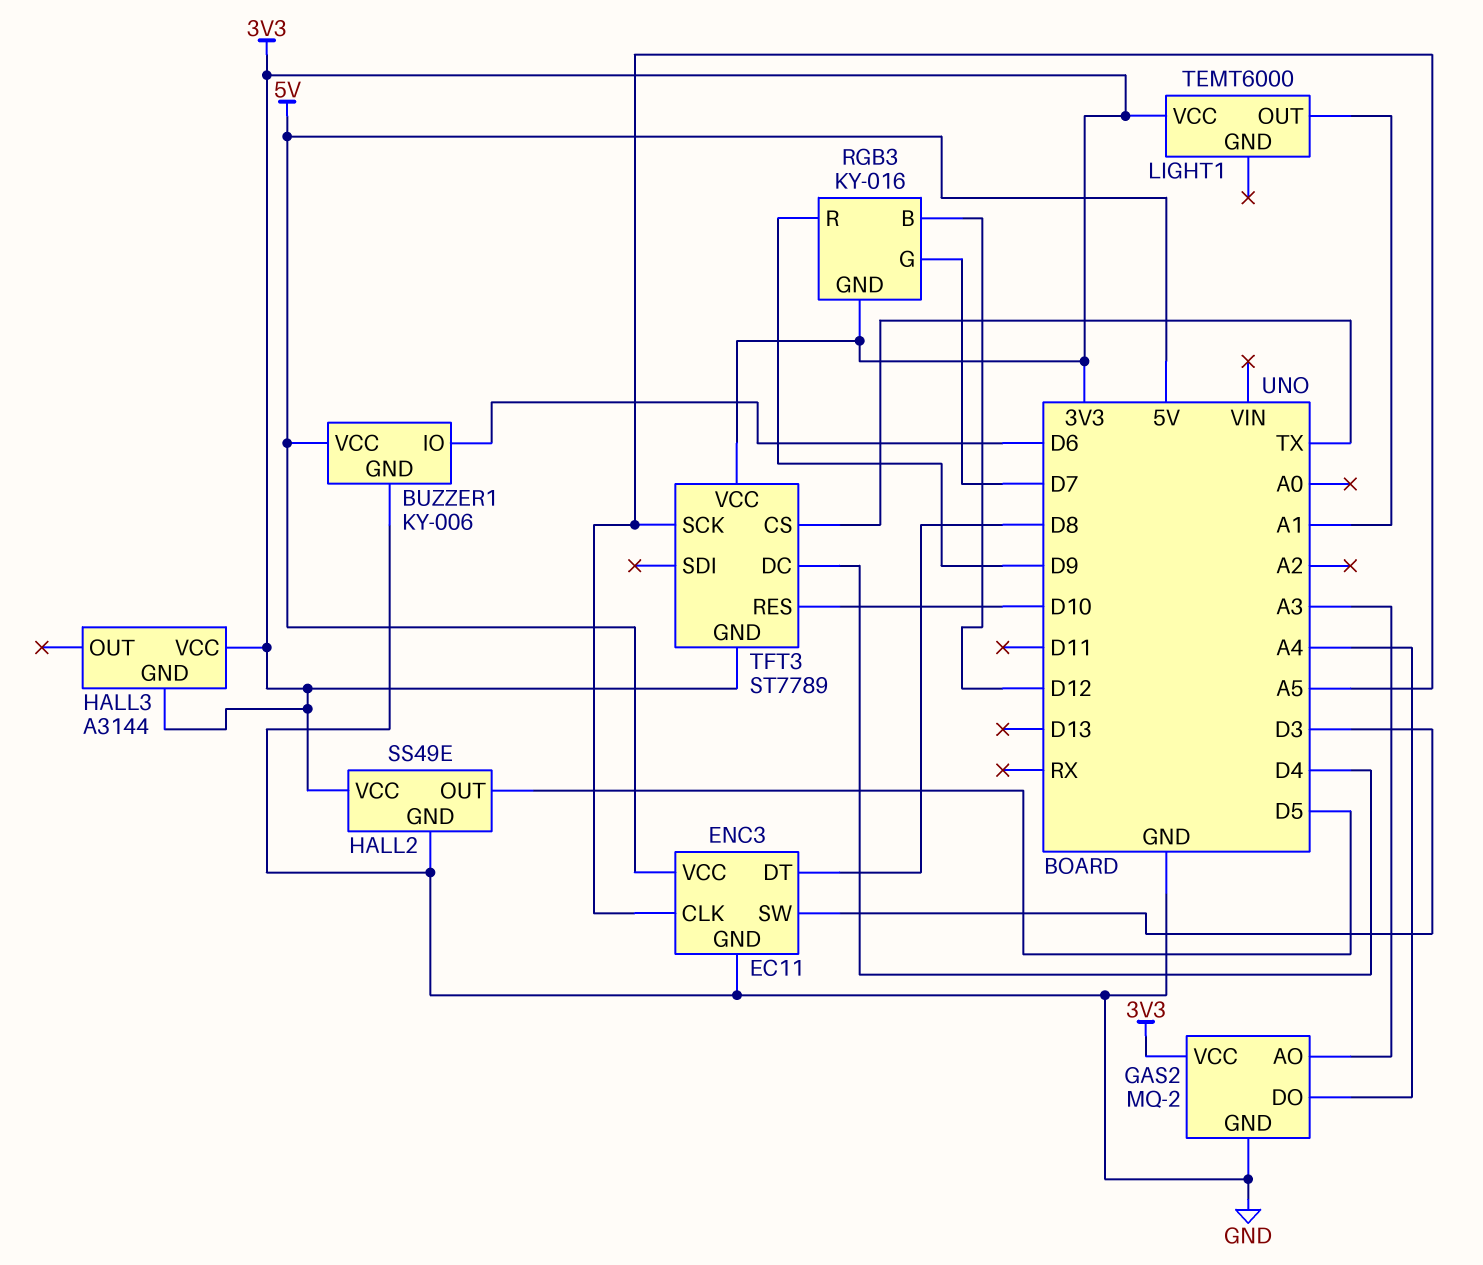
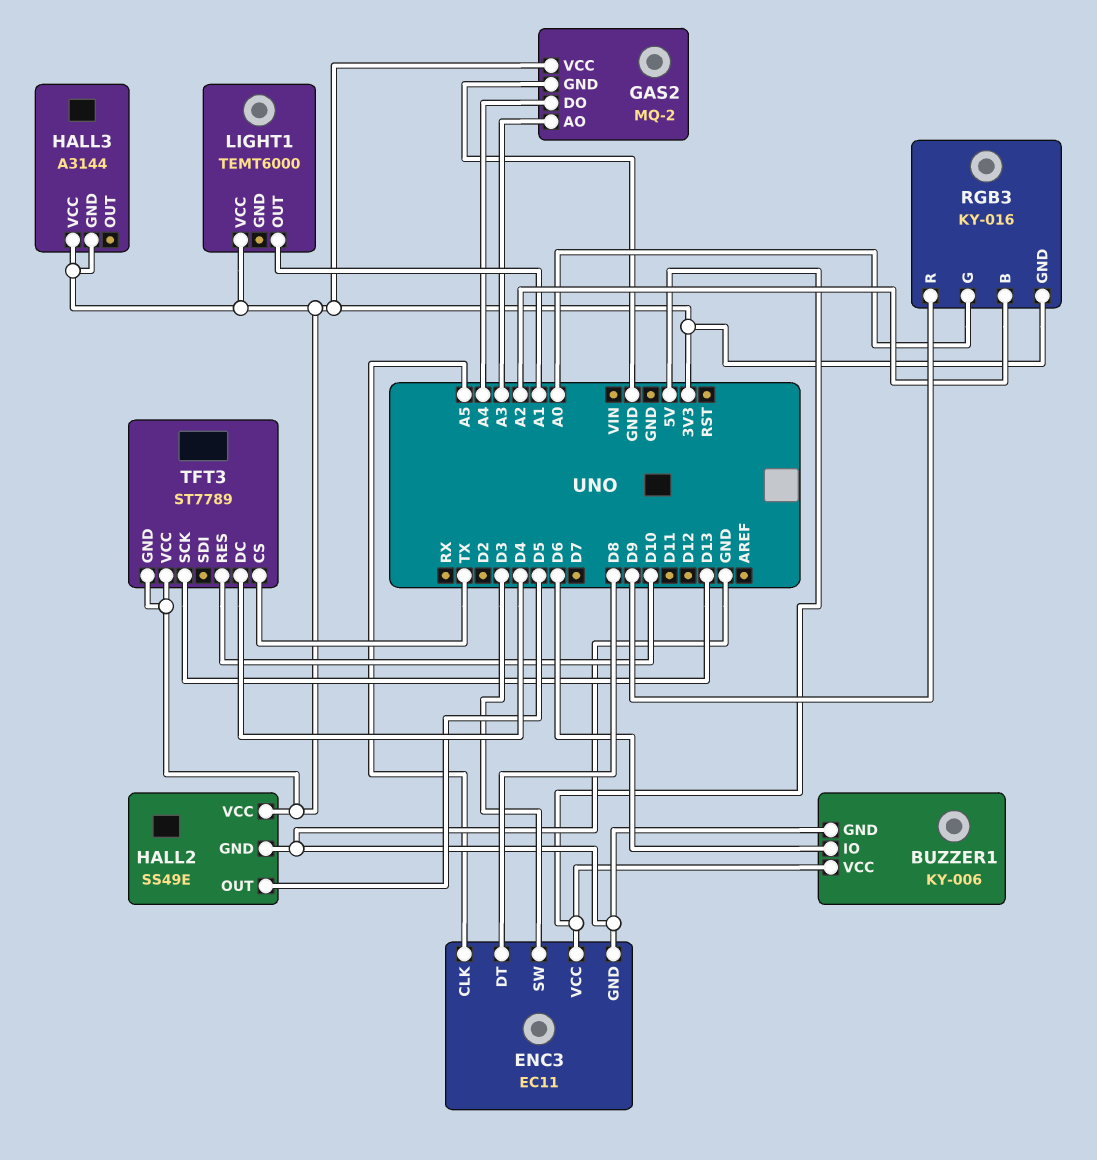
RGB3 pin B: D12 -> A2
RGB3 pin G: D7 -> A0
TFT3 pin SCK: A5 -> D13

